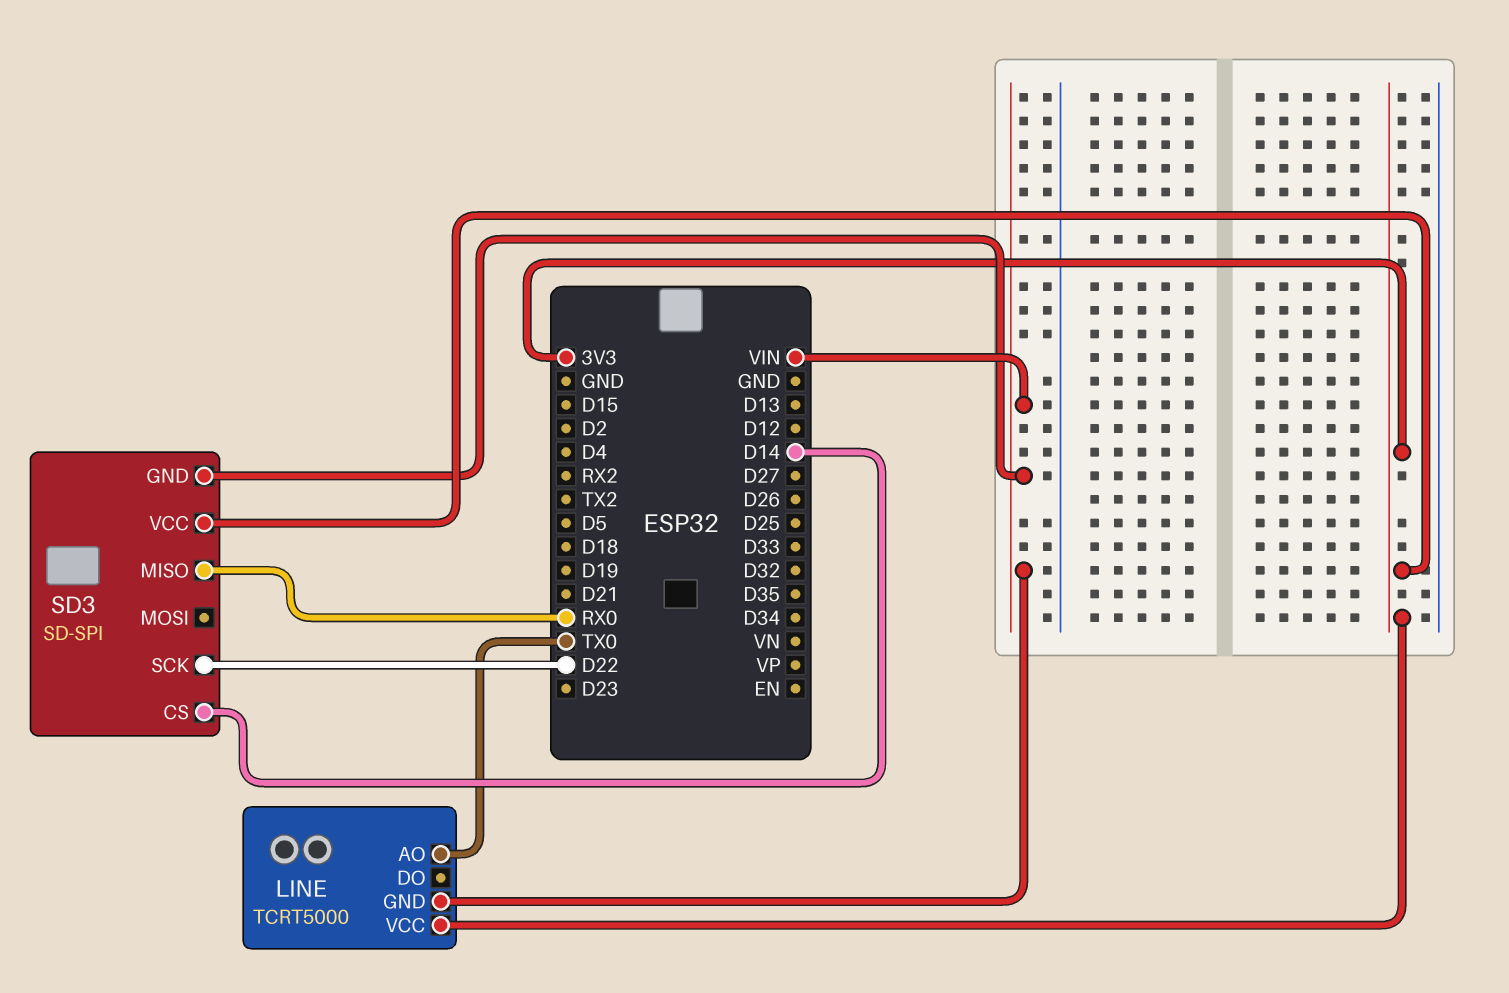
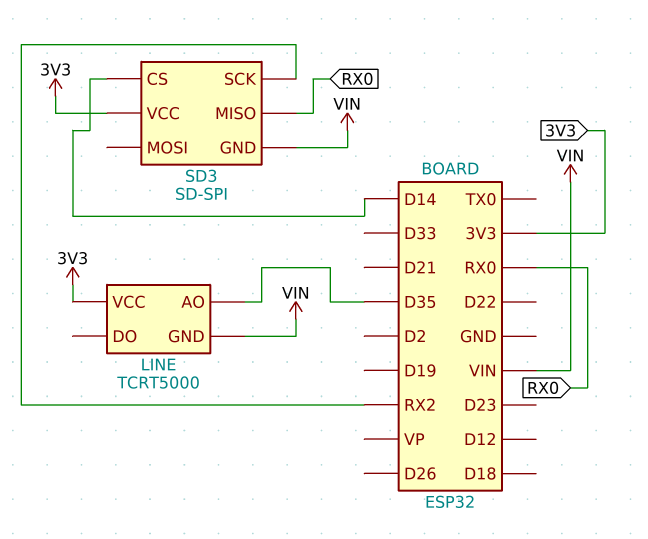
LINE pin AO: TX0 -> D35
SD3 pin SCK: D22 -> RX2

